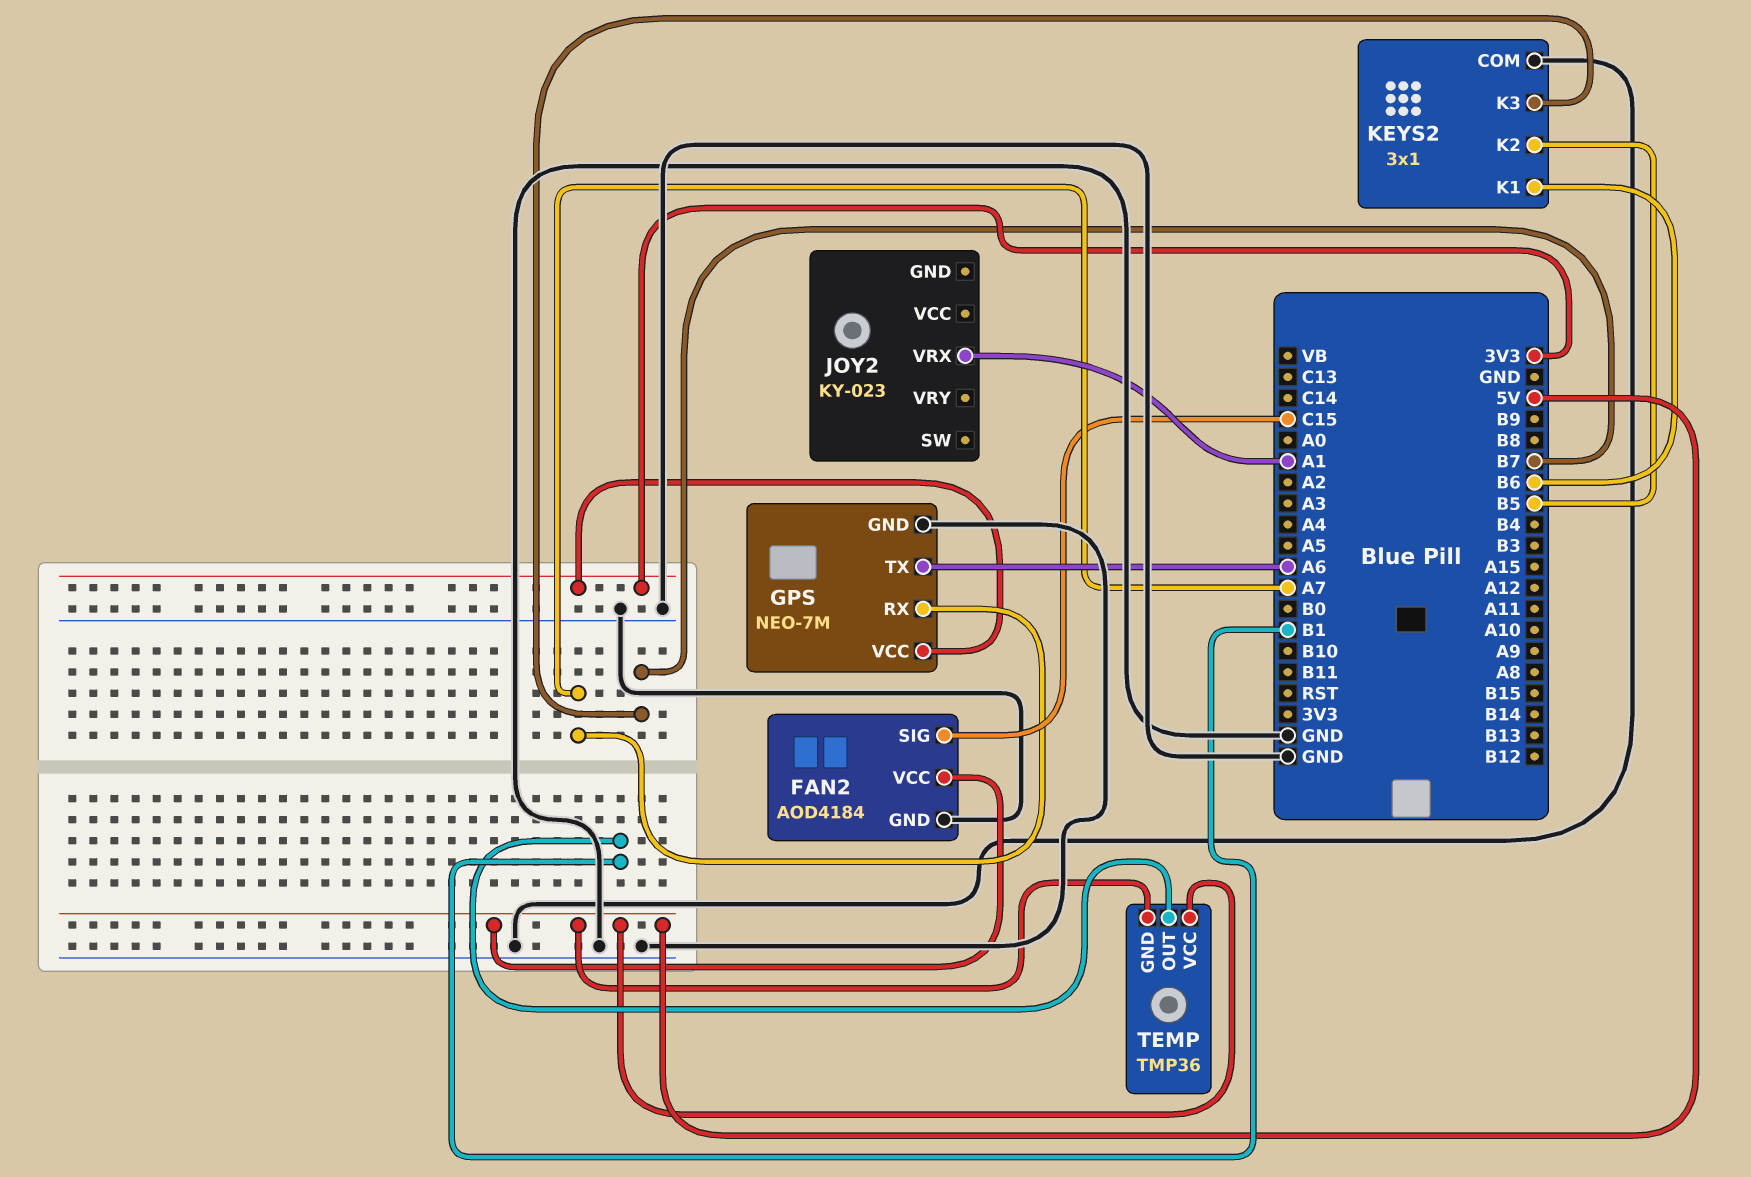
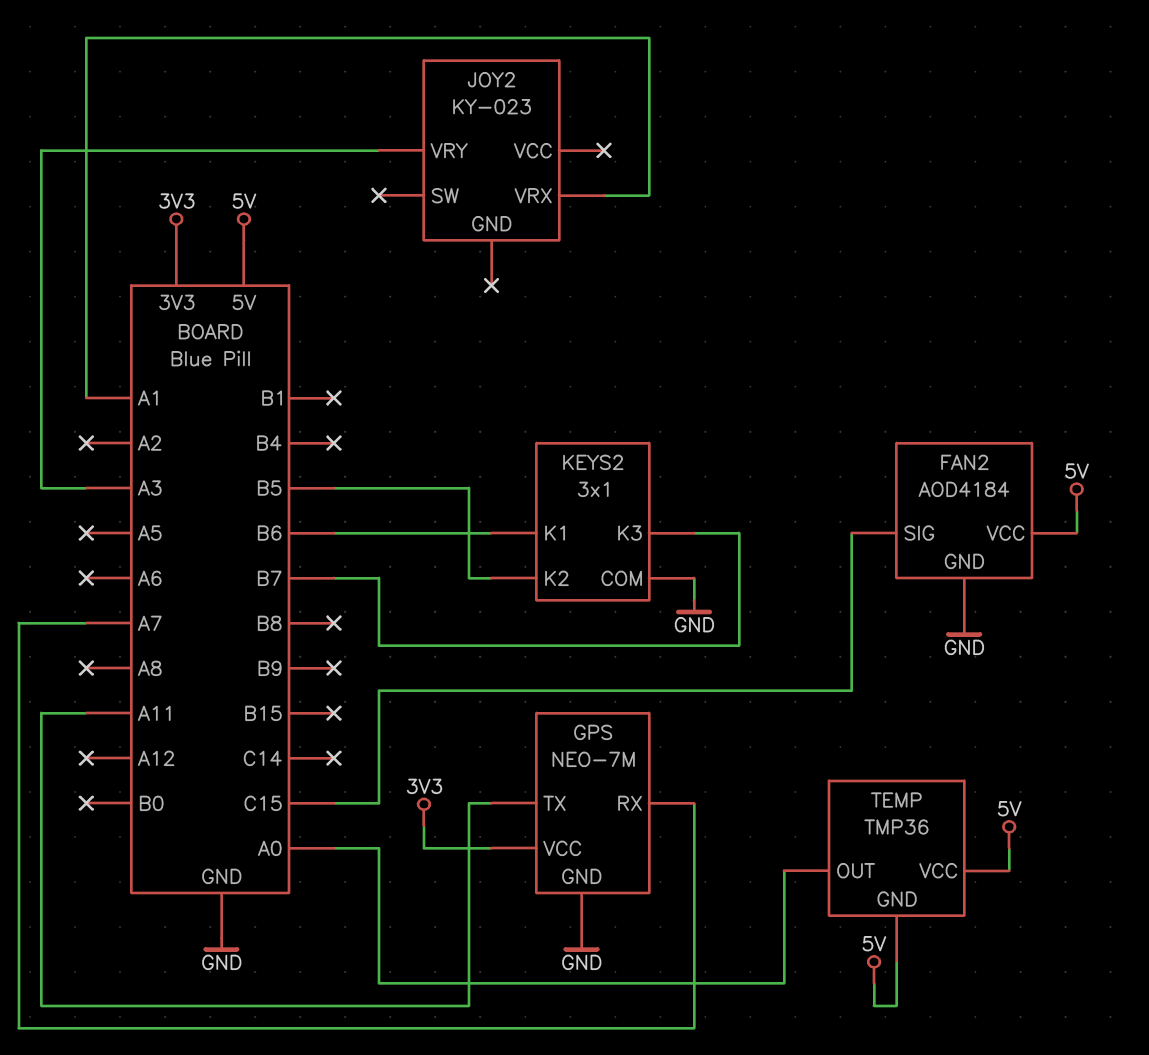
GPS pin TX: A6 -> A11
JOY2 pin VRY: none -> A3
TEMP pin OUT: B1 -> A0

